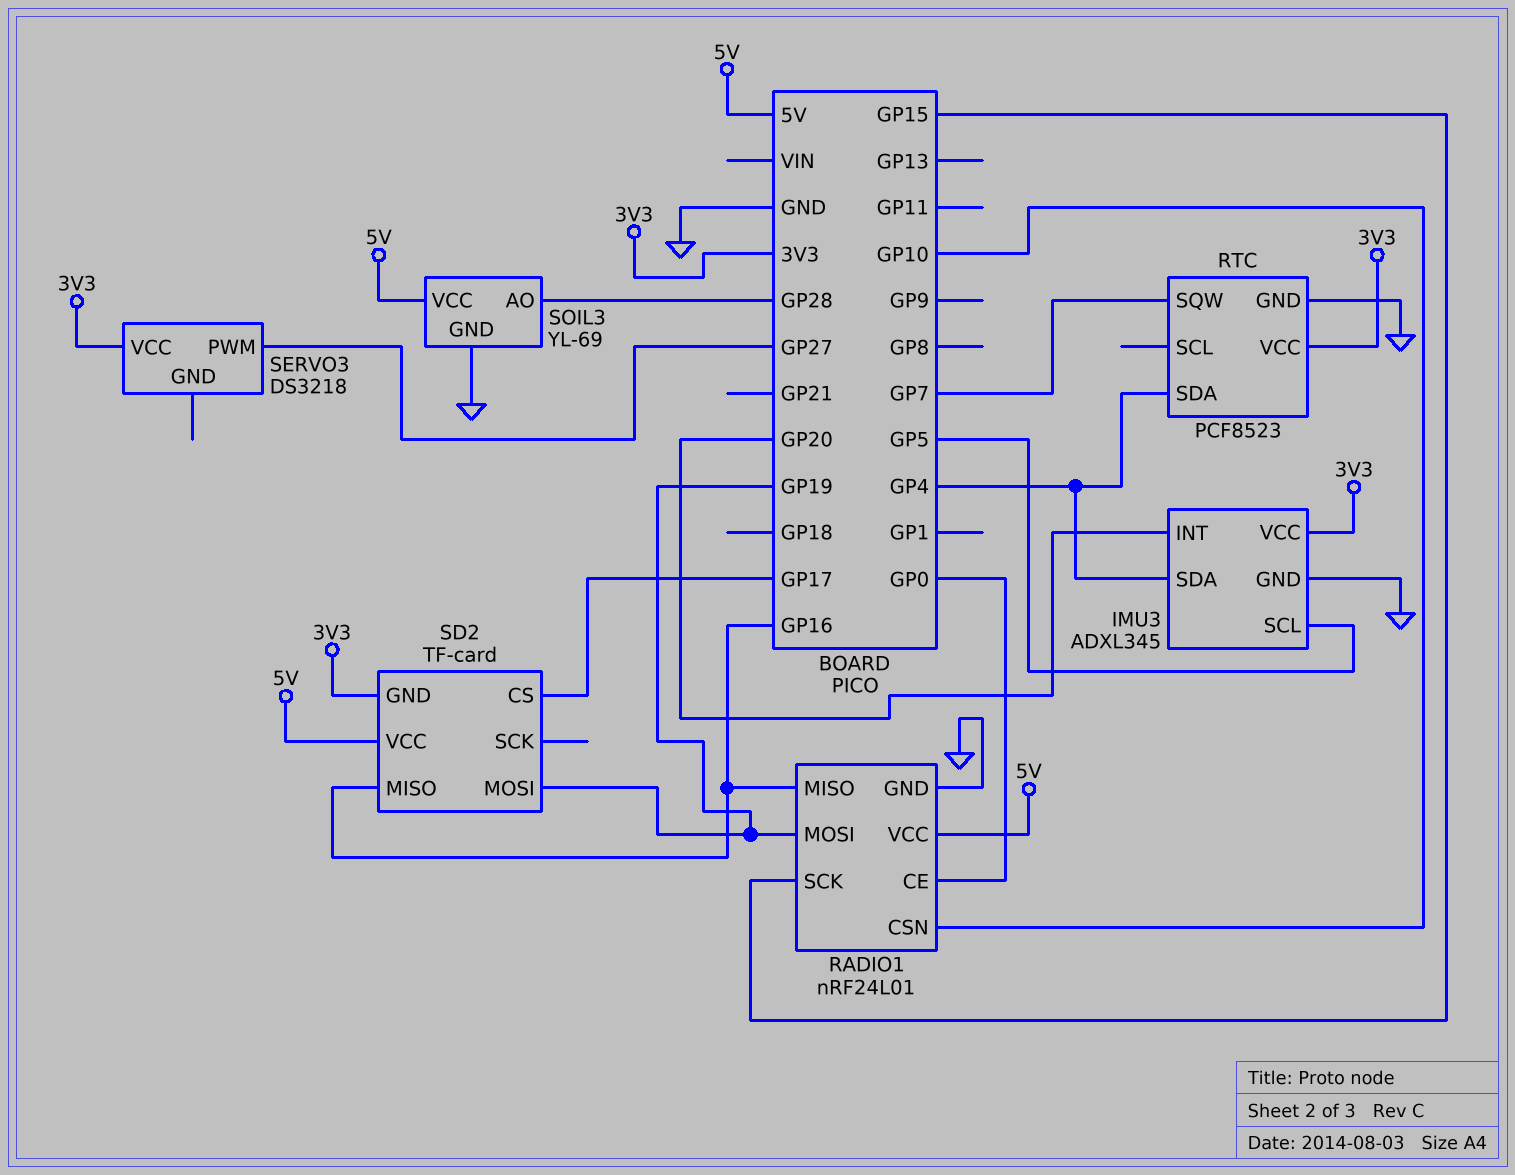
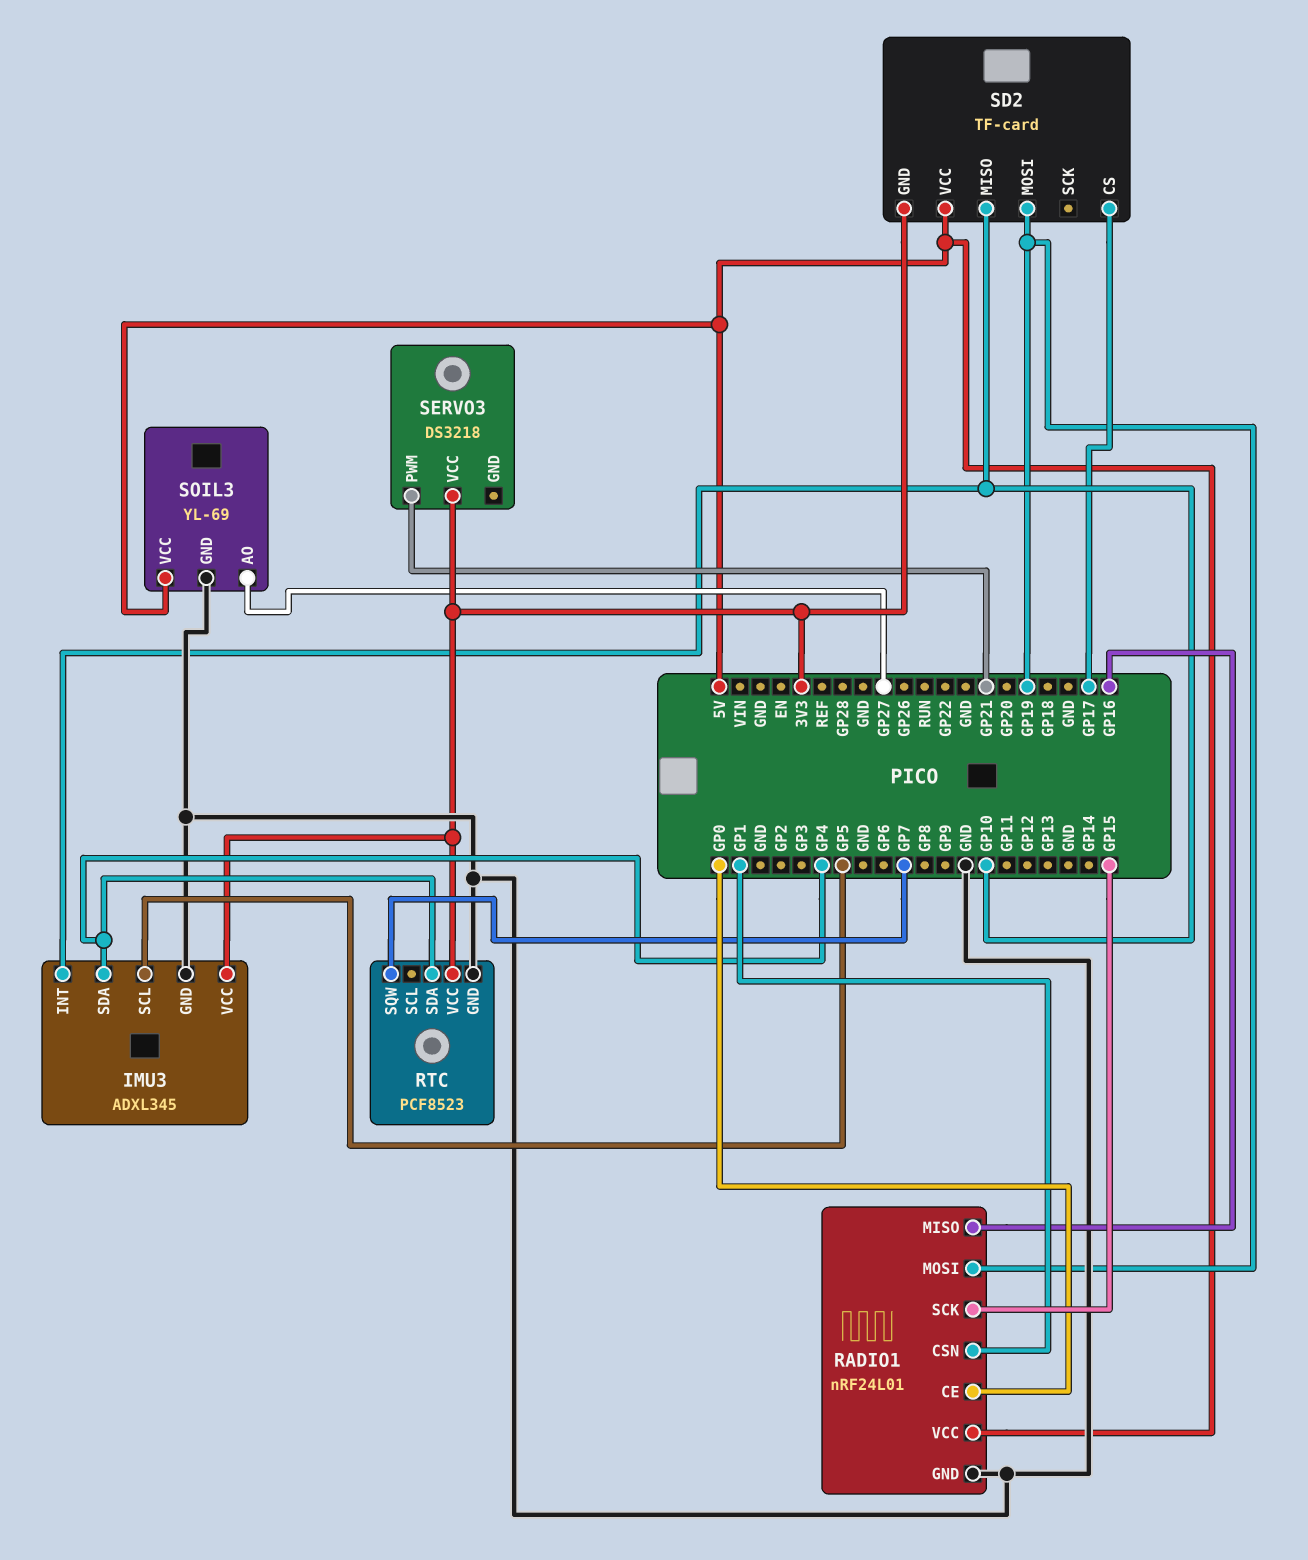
IMU3 pin INT: GP20 -> GP10
RADIO1 pin CSN: GP10 -> GP1
SD2 pin MISO: GP16 -> GP10
SERVO3 pin PWM: GP27 -> GP21
SOIL3 pin AO: GP28 -> GP27

